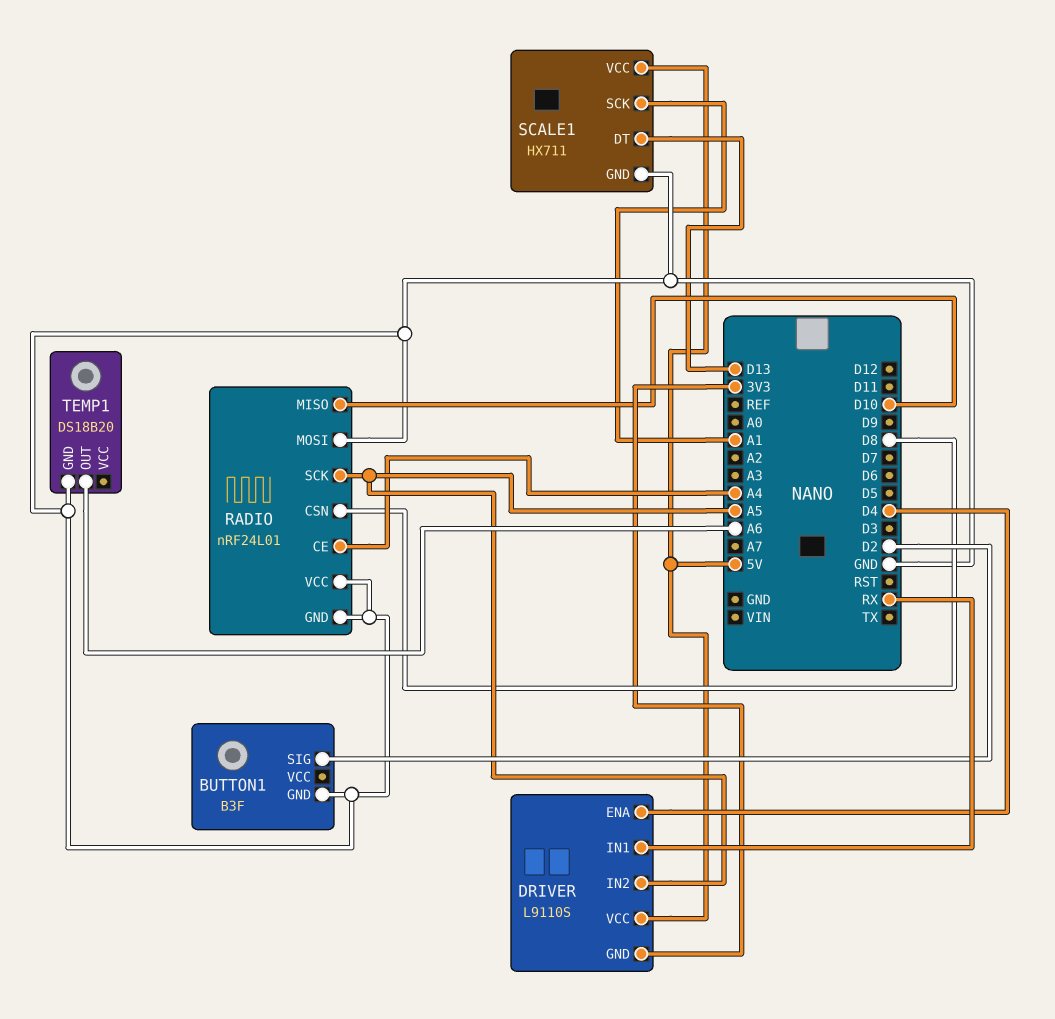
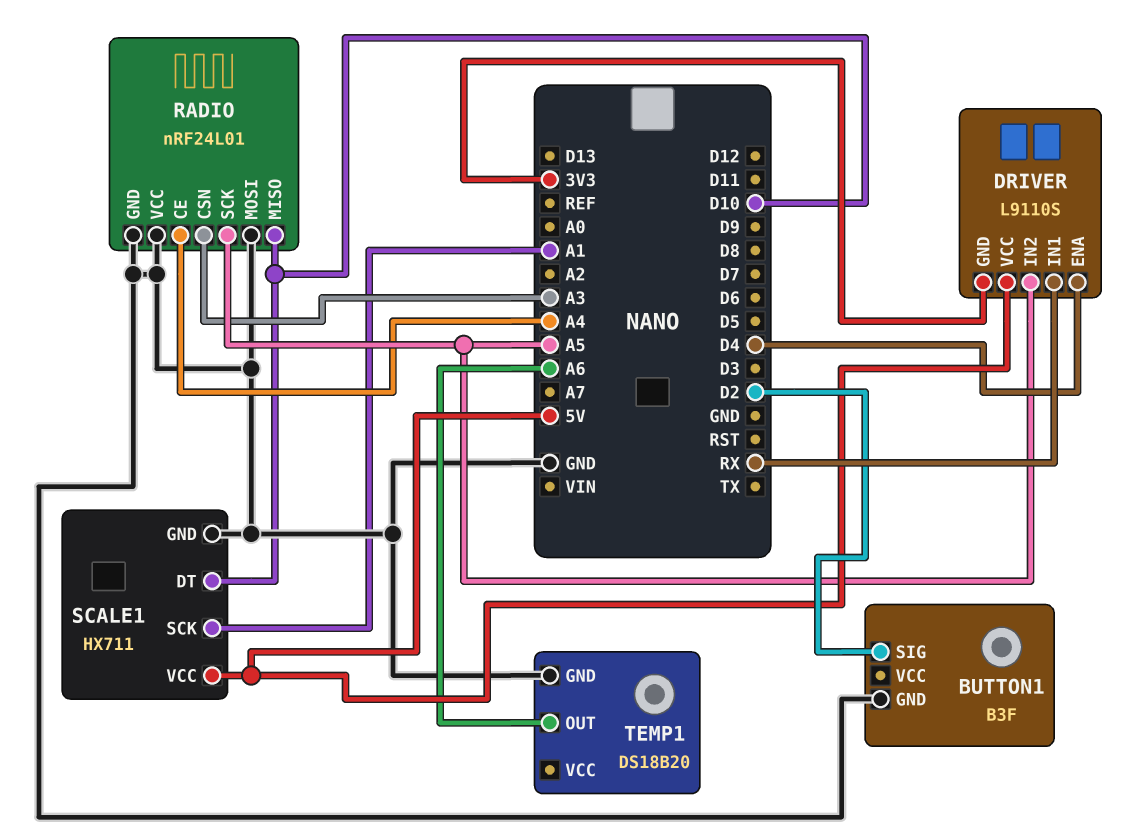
RADIO pin CSN: D8 -> A3
SCALE1 pin DT: D13 -> D10

